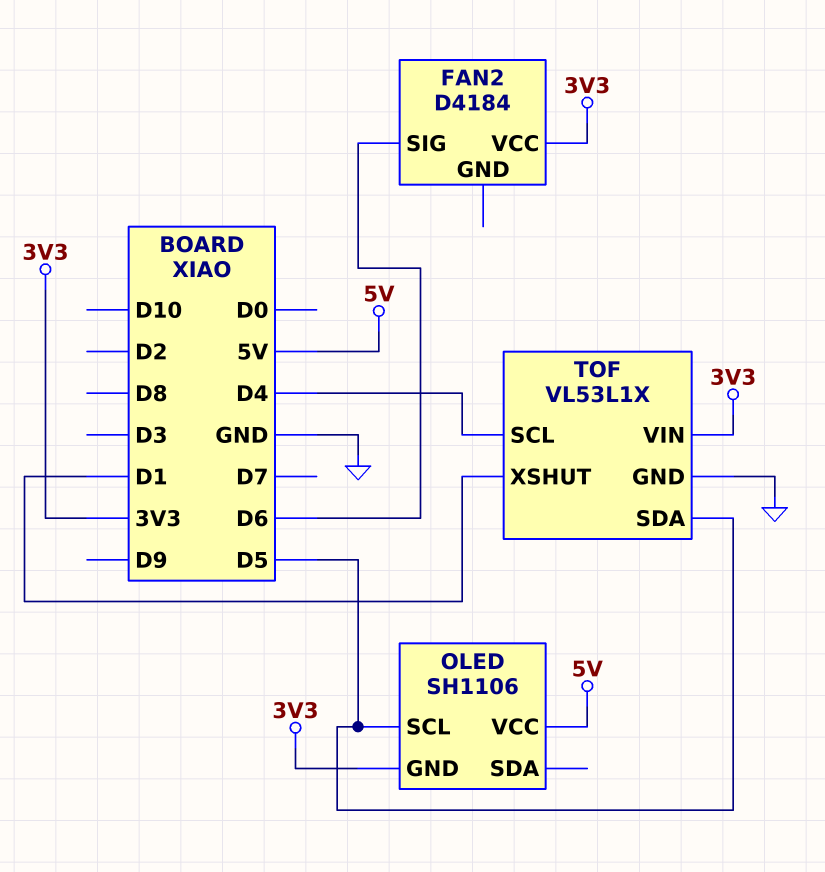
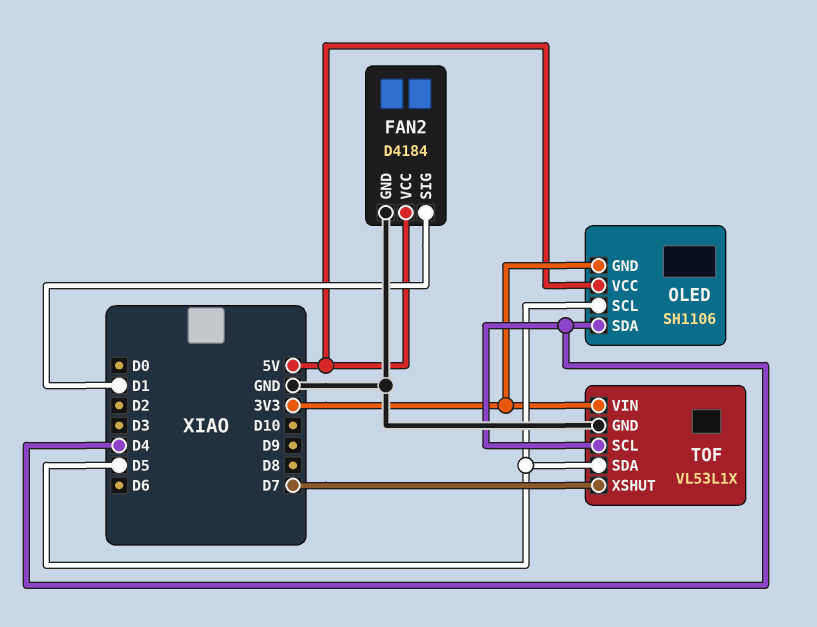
FAN2 pin GND: none -> GND
FAN2 pin SIG: D6 -> D1
FAN2 pin VCC: 3V3 -> 5V
OLED pin SDA: none -> D4
TOF pin XSHUT: D1 -> D7

